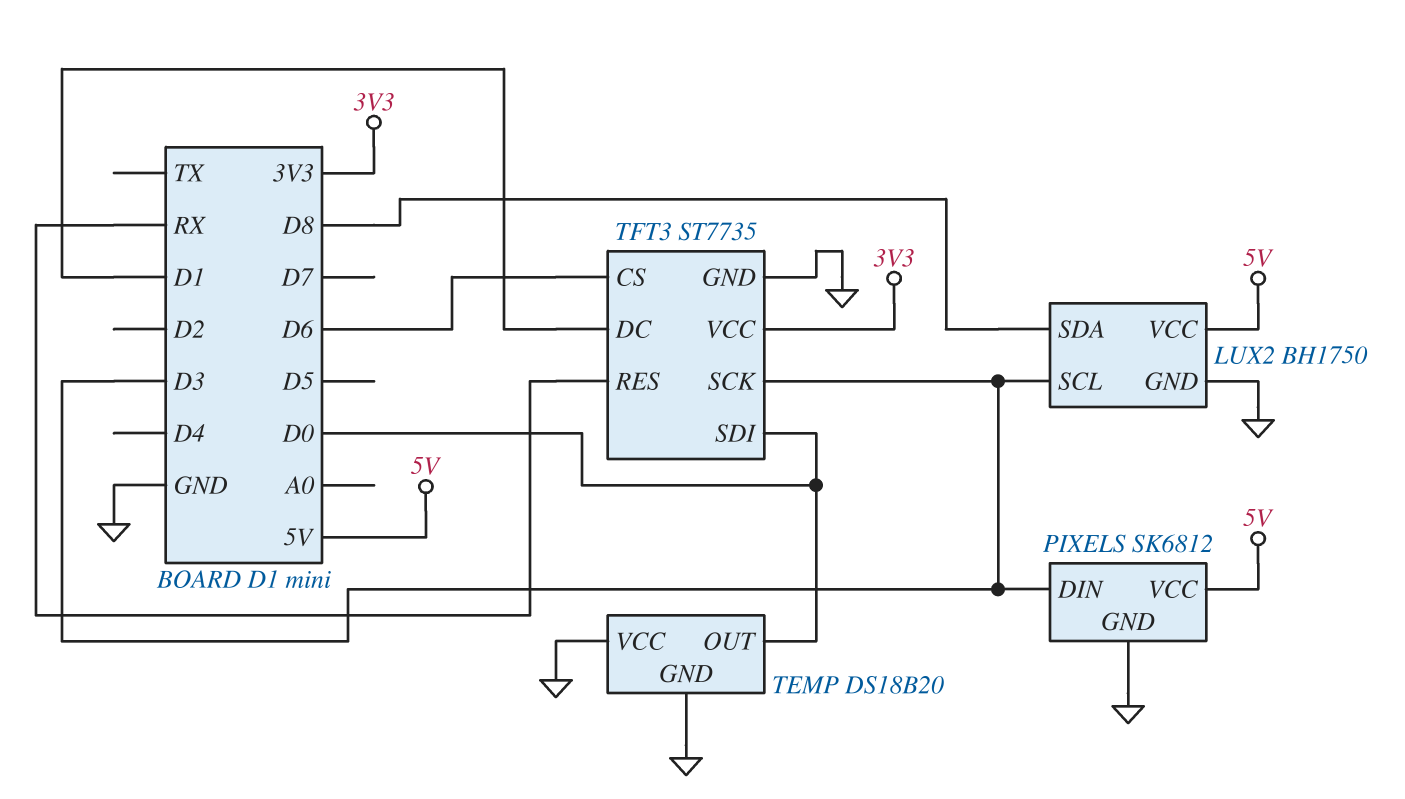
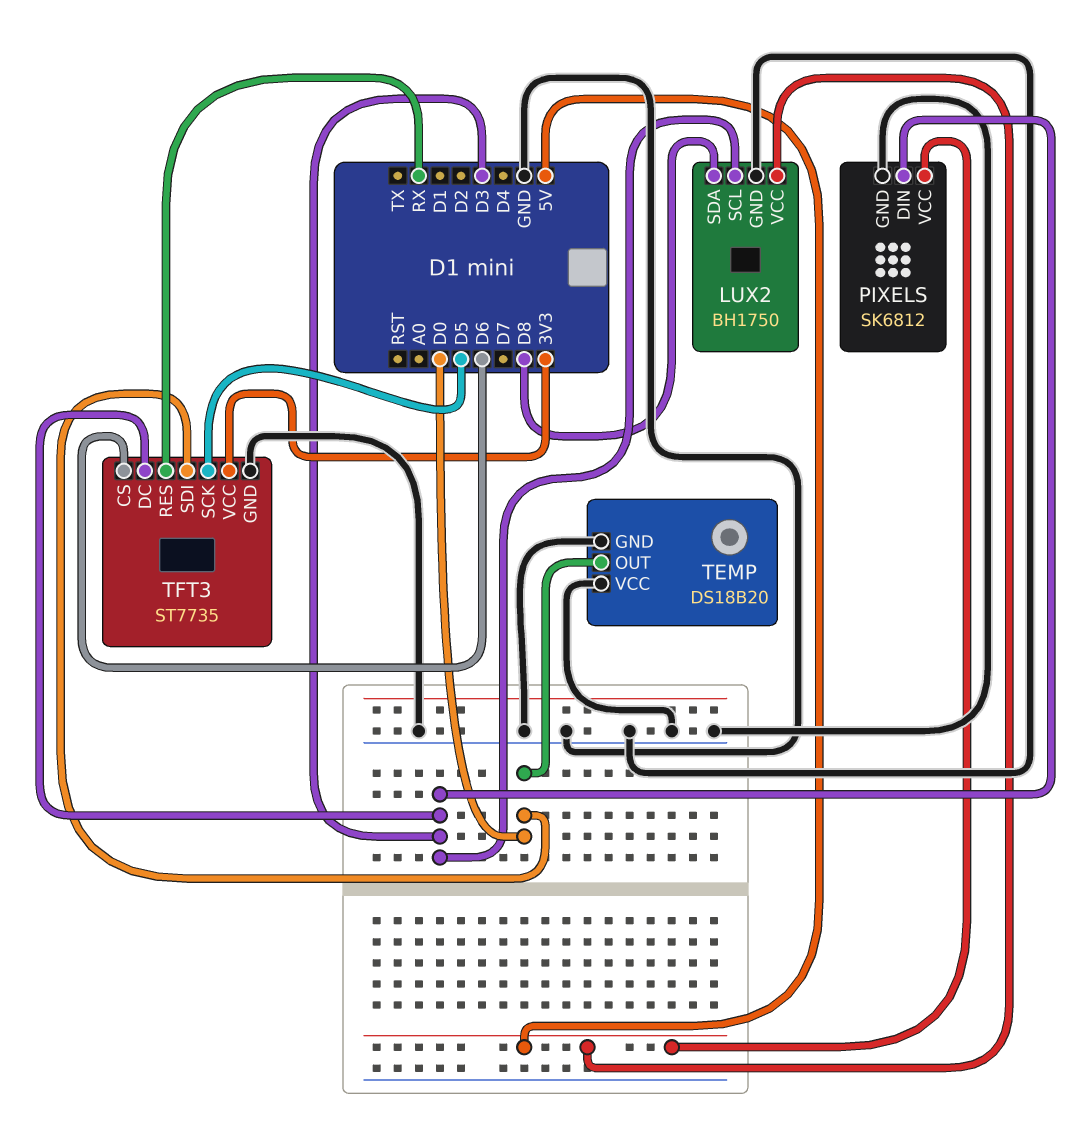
TFT3 pin DC: D1 -> D3
TFT3 pin SCK: D3 -> D5

